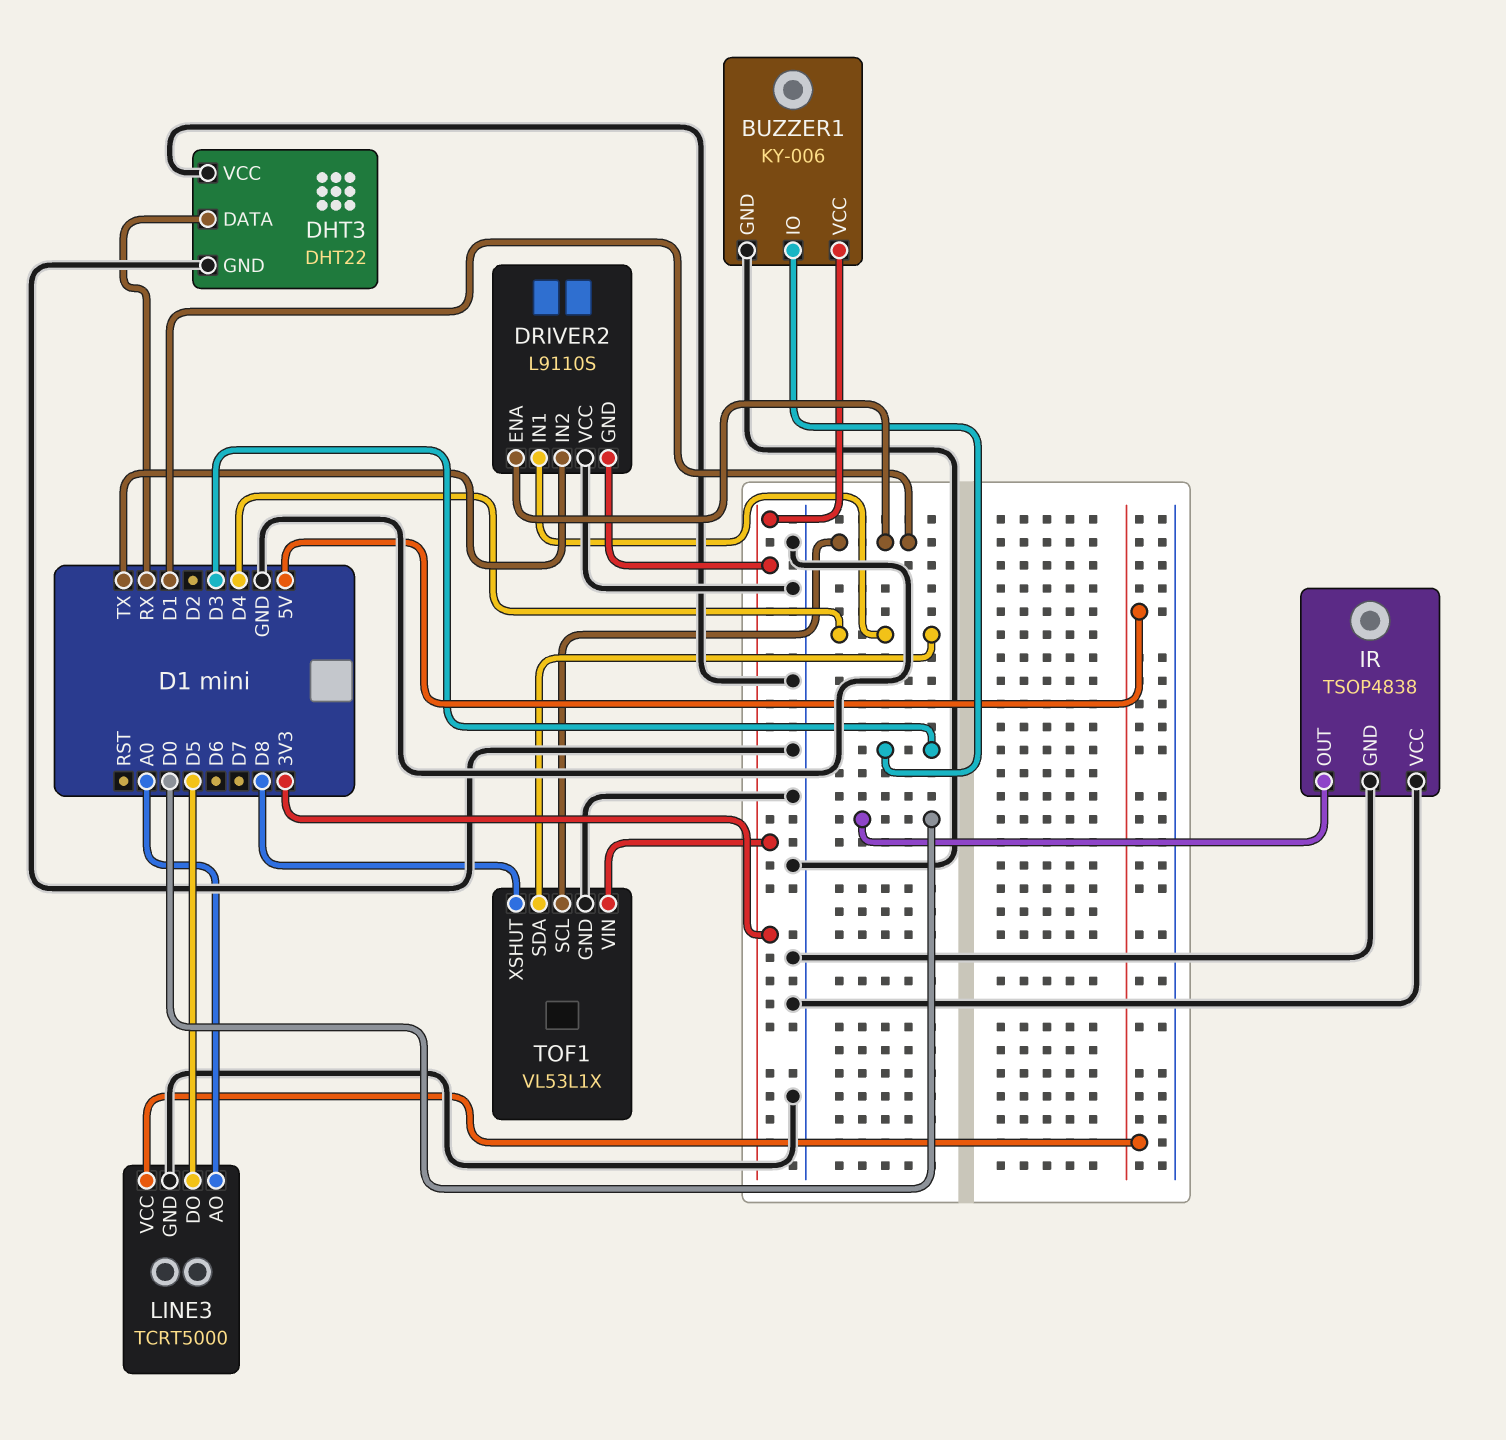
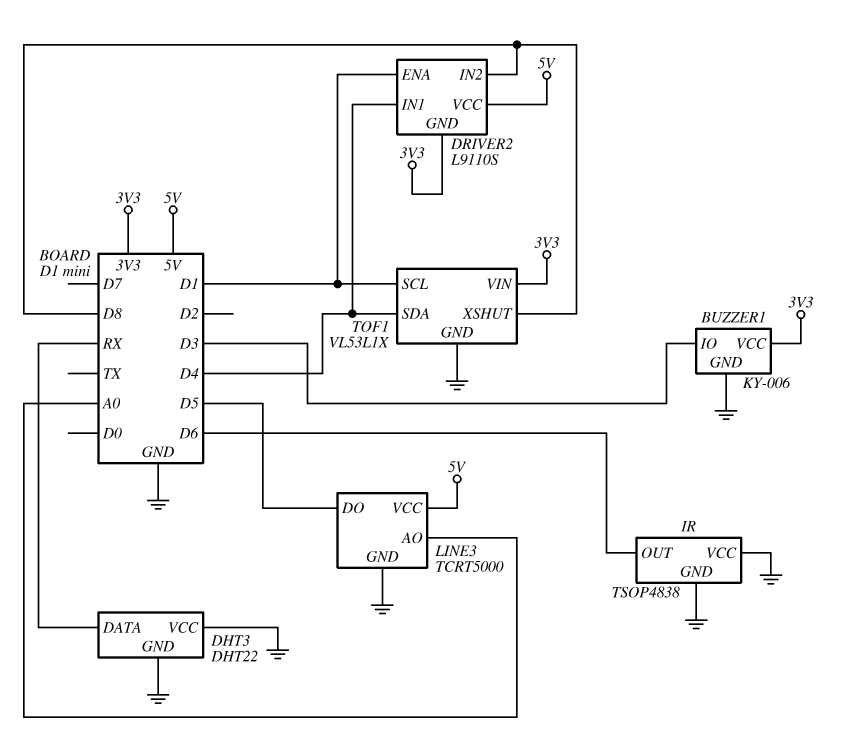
DRIVER2 pin IN2: TX -> D8
DRIVER2 pin VCC: GND -> 5V
IR pin OUT: D0 -> D6

